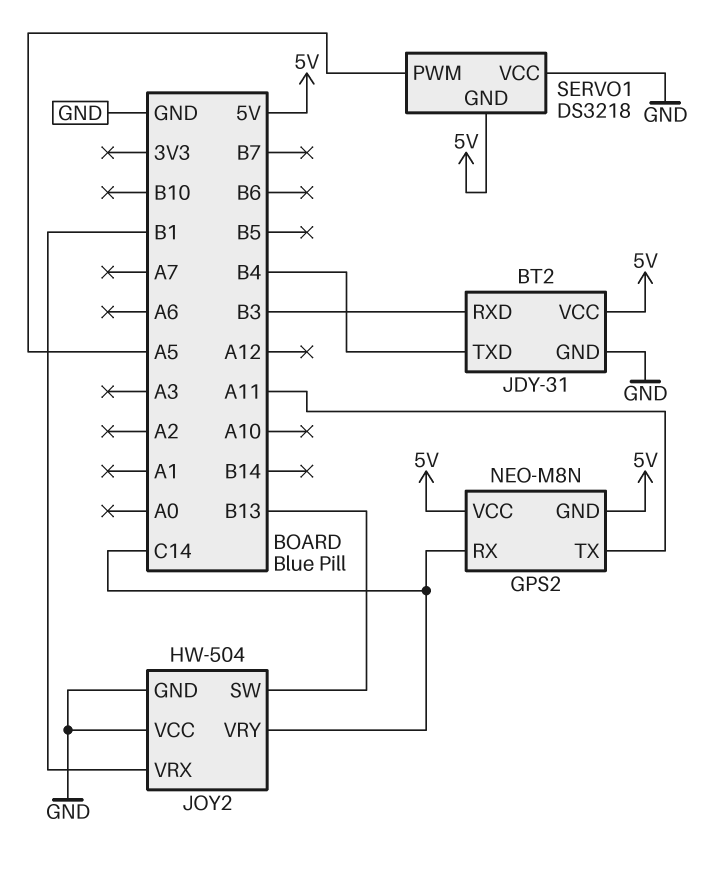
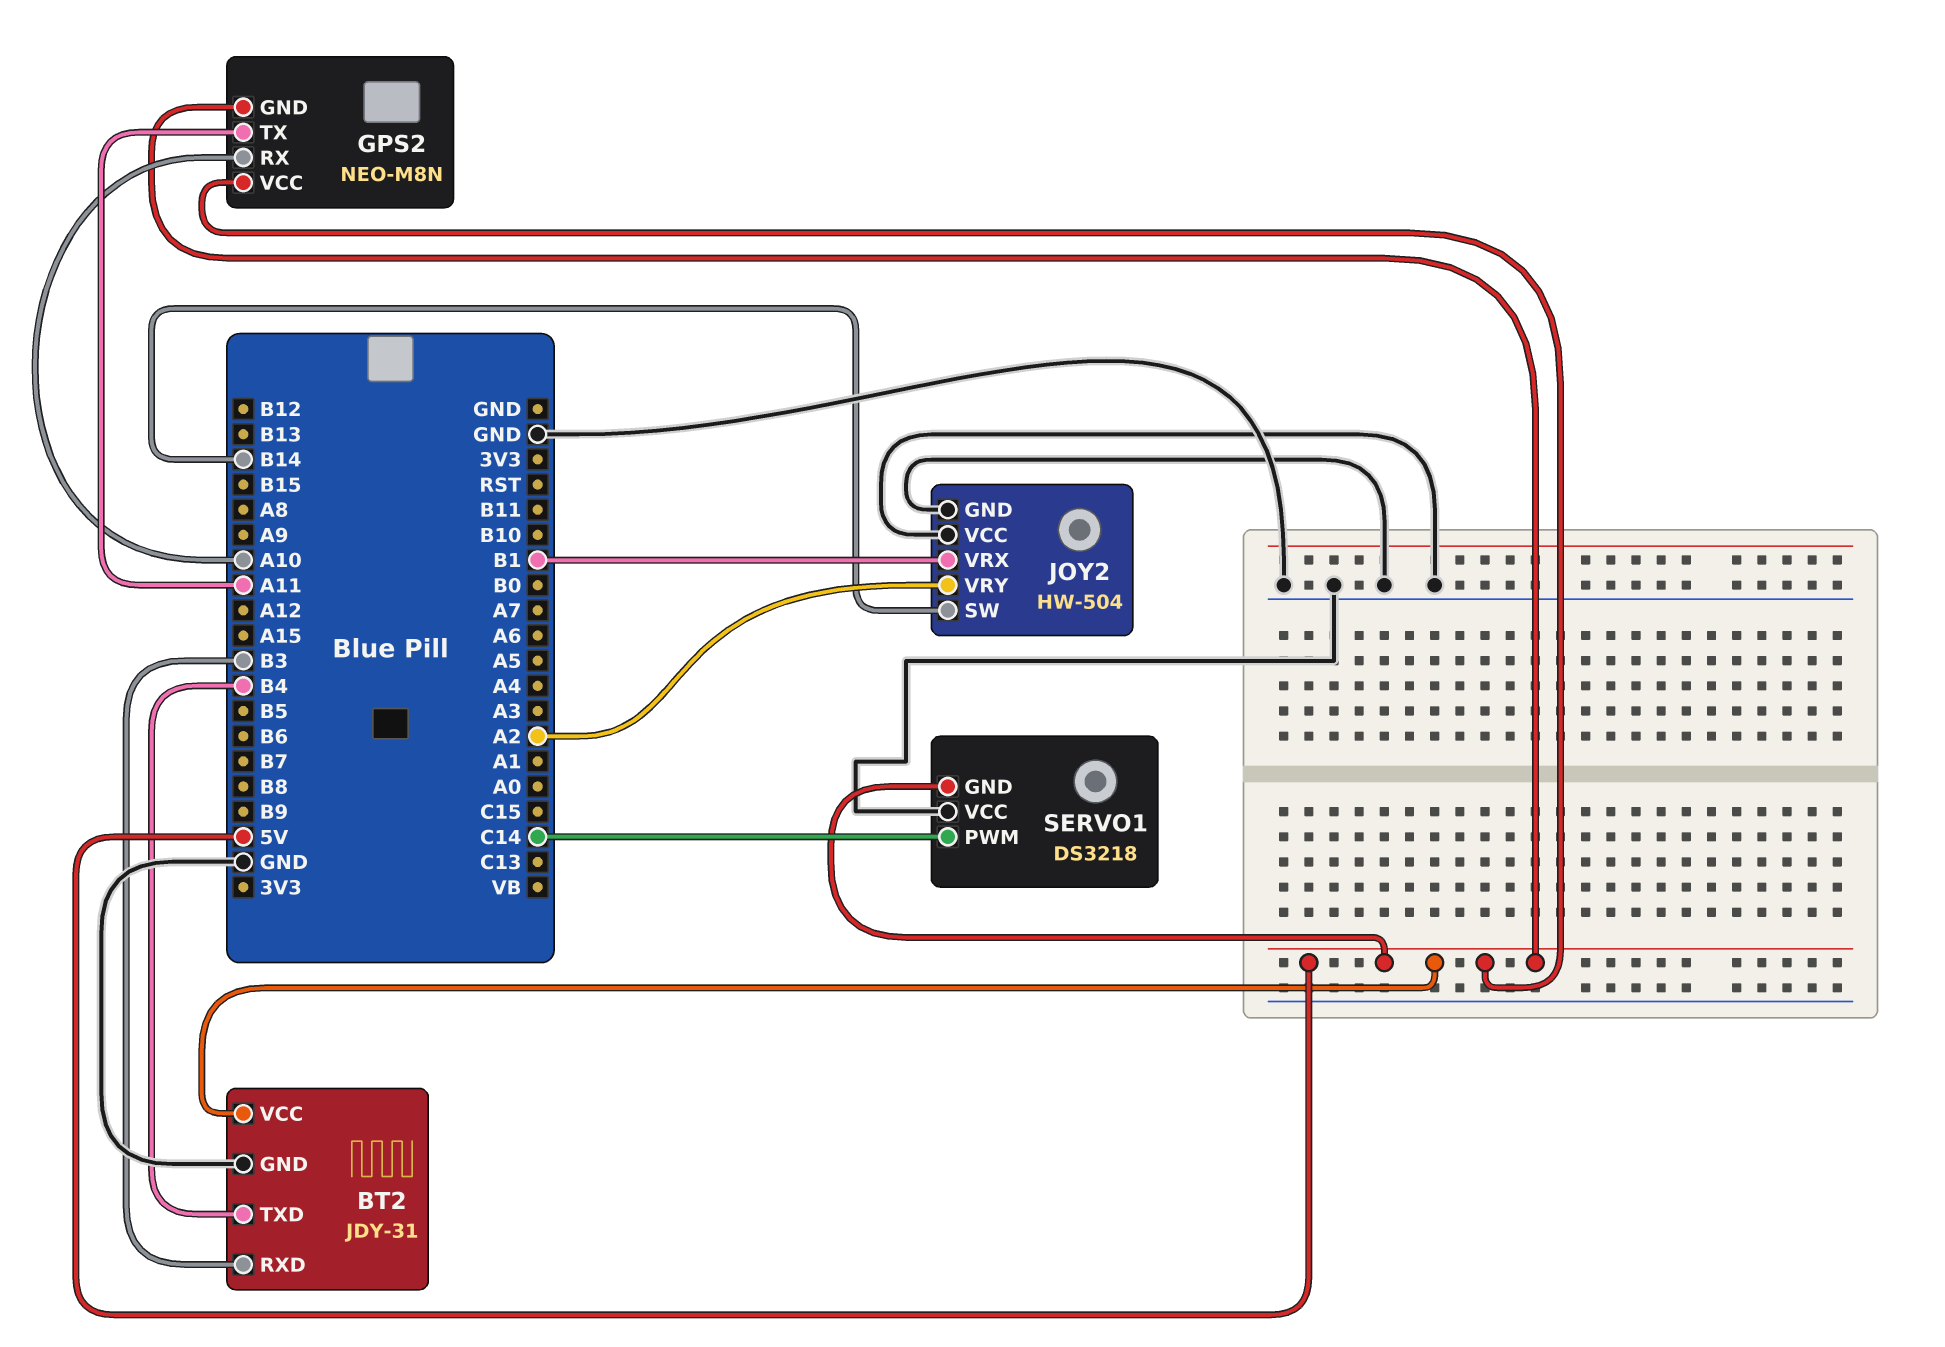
GPS2 pin RX: C14 -> A10
JOY2 pin SW: B13 -> B14
JOY2 pin VRY: C14 -> A2
SERVO1 pin PWM: A5 -> C14

